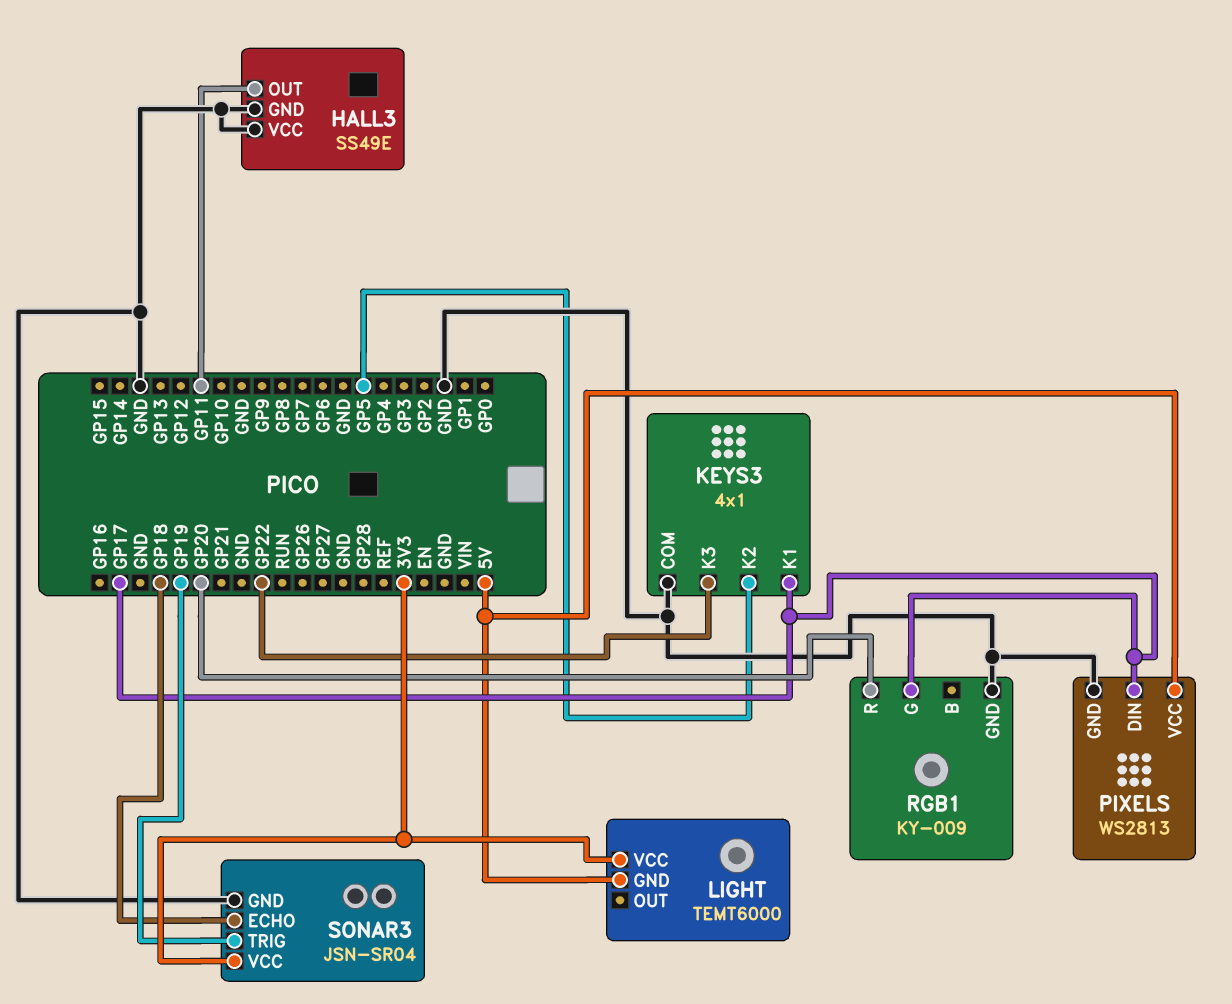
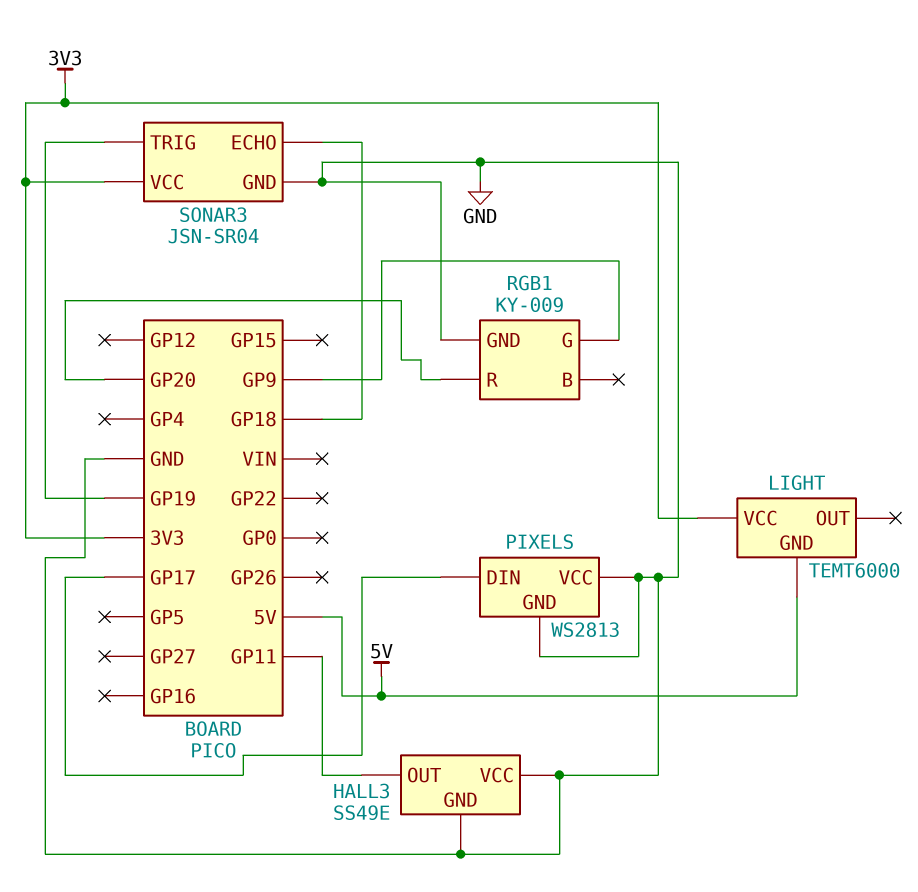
KEYS3: 4x1 -> none
KEYS3 pin COM: GND -> none
KEYS3 pin K1: GP17 -> none
KEYS3 pin K2: GP5 -> none
KEYS3 pin K3: GP22 -> none
PIXELS pin VCC: 5V -> GND
RGB1 pin G: GP17 -> GP9

